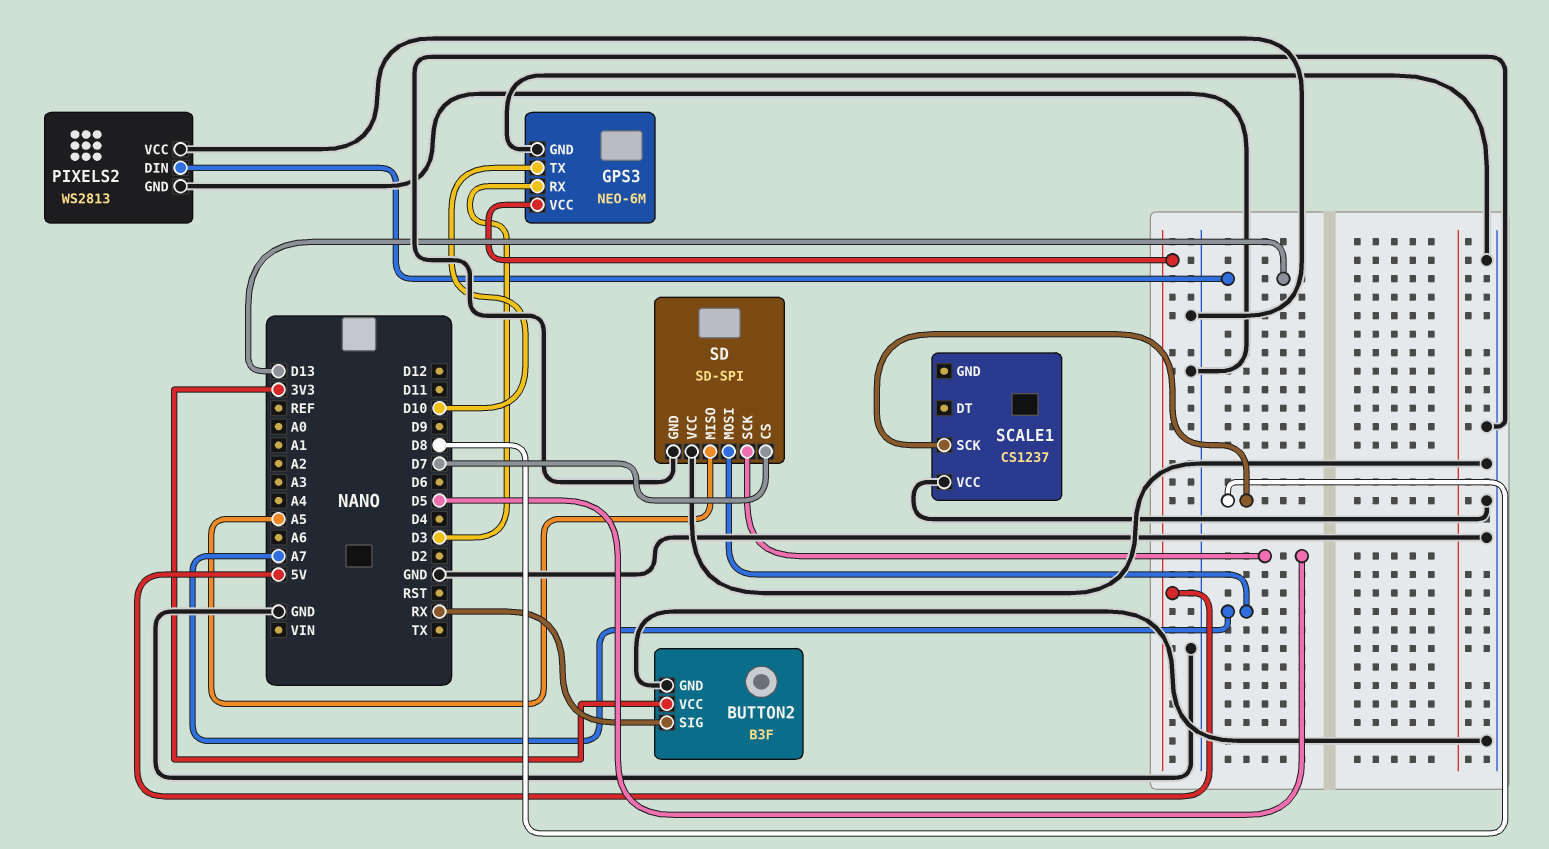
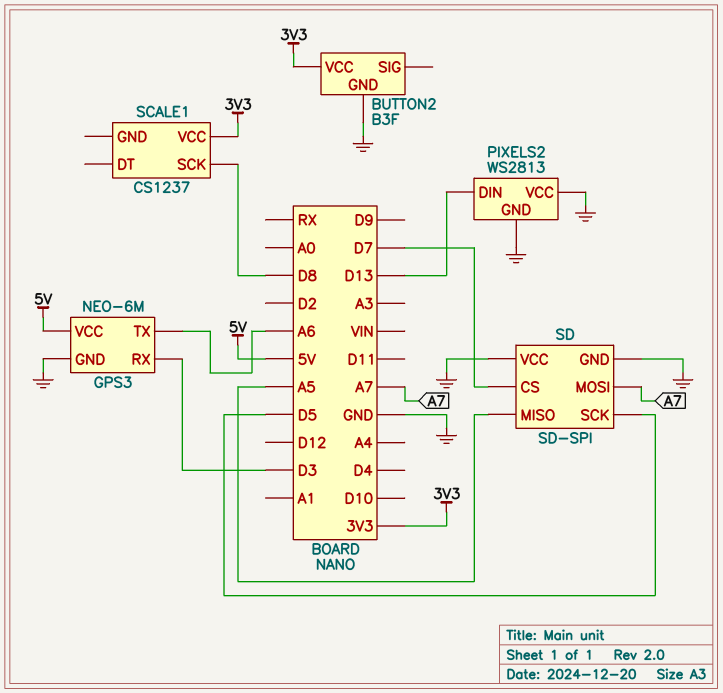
BUTTON2 pin SIG: RX -> none
GPS3 pin TX: D10 -> A6
SCALE1 pin VCC: GND -> 3V3

